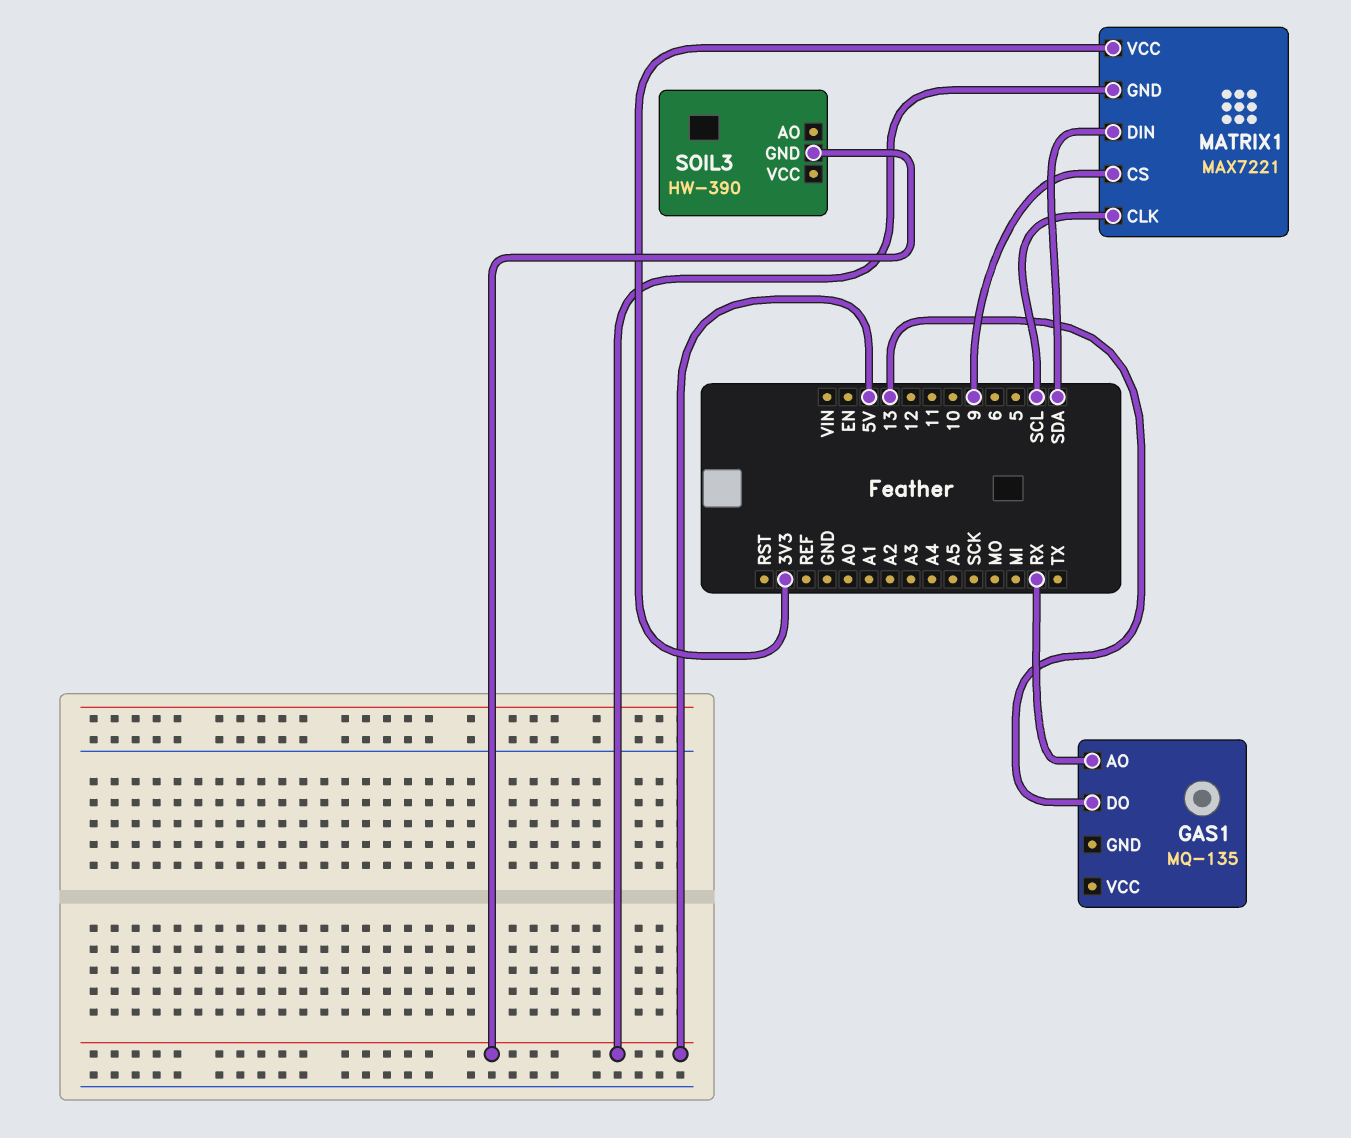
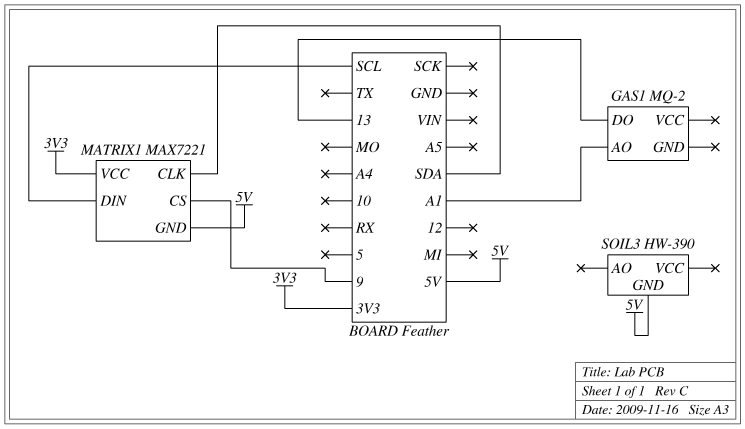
GAS1: MQ-135 -> MQ-2
GAS1 pin AO: RX -> A1
MATRIX1 pin CLK: SCL -> SDA
MATRIX1 pin DIN: SDA -> SCL

